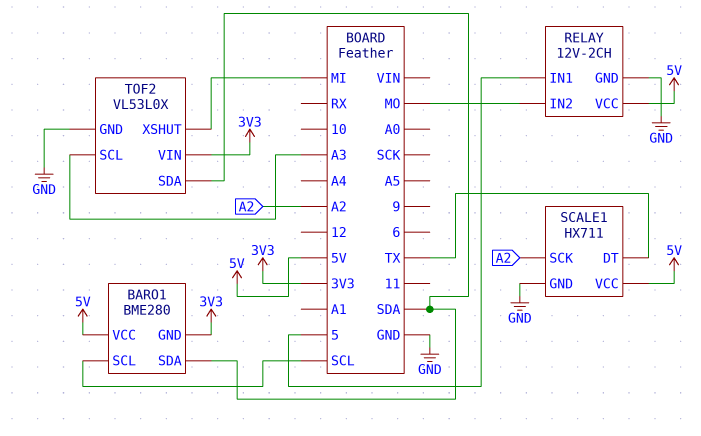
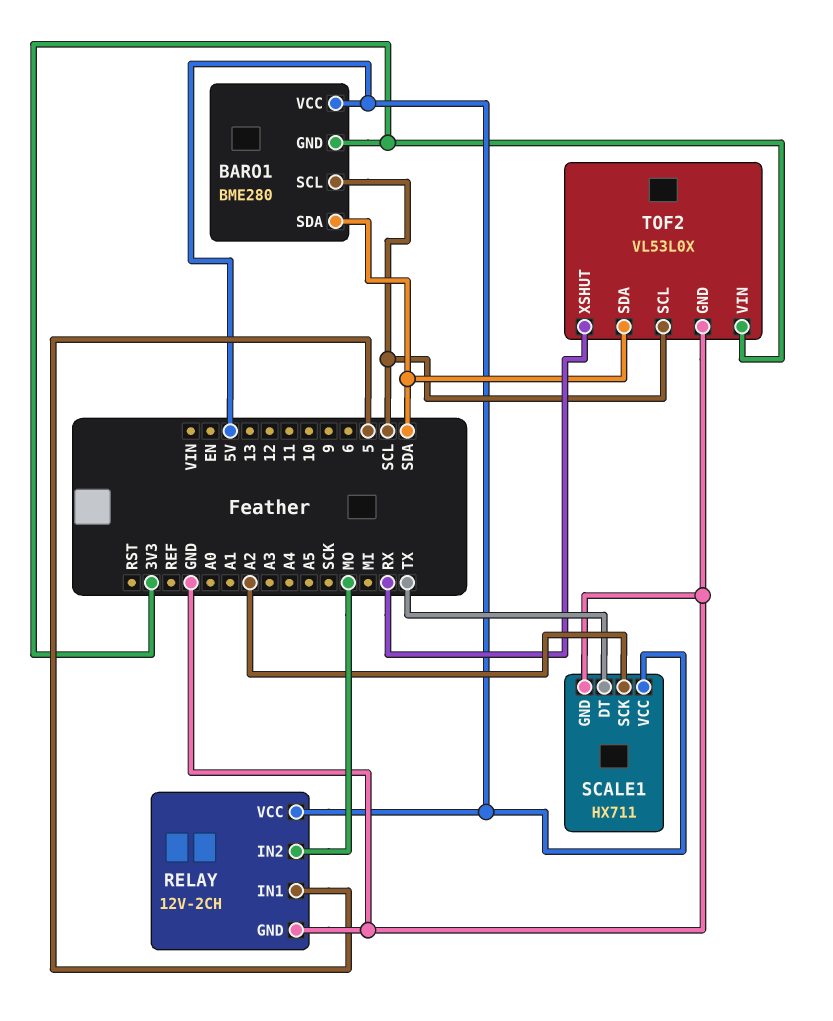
TOF2 pin SCL: A3 -> SCL
TOF2 pin XSHUT: MI -> RX

